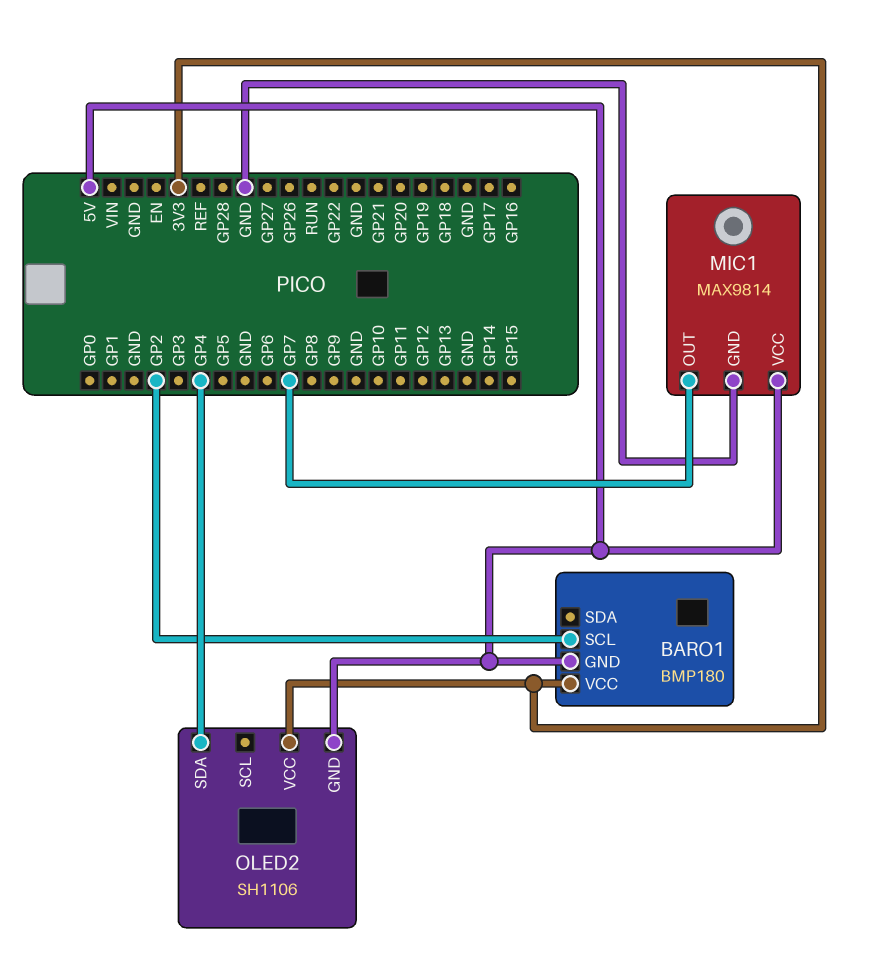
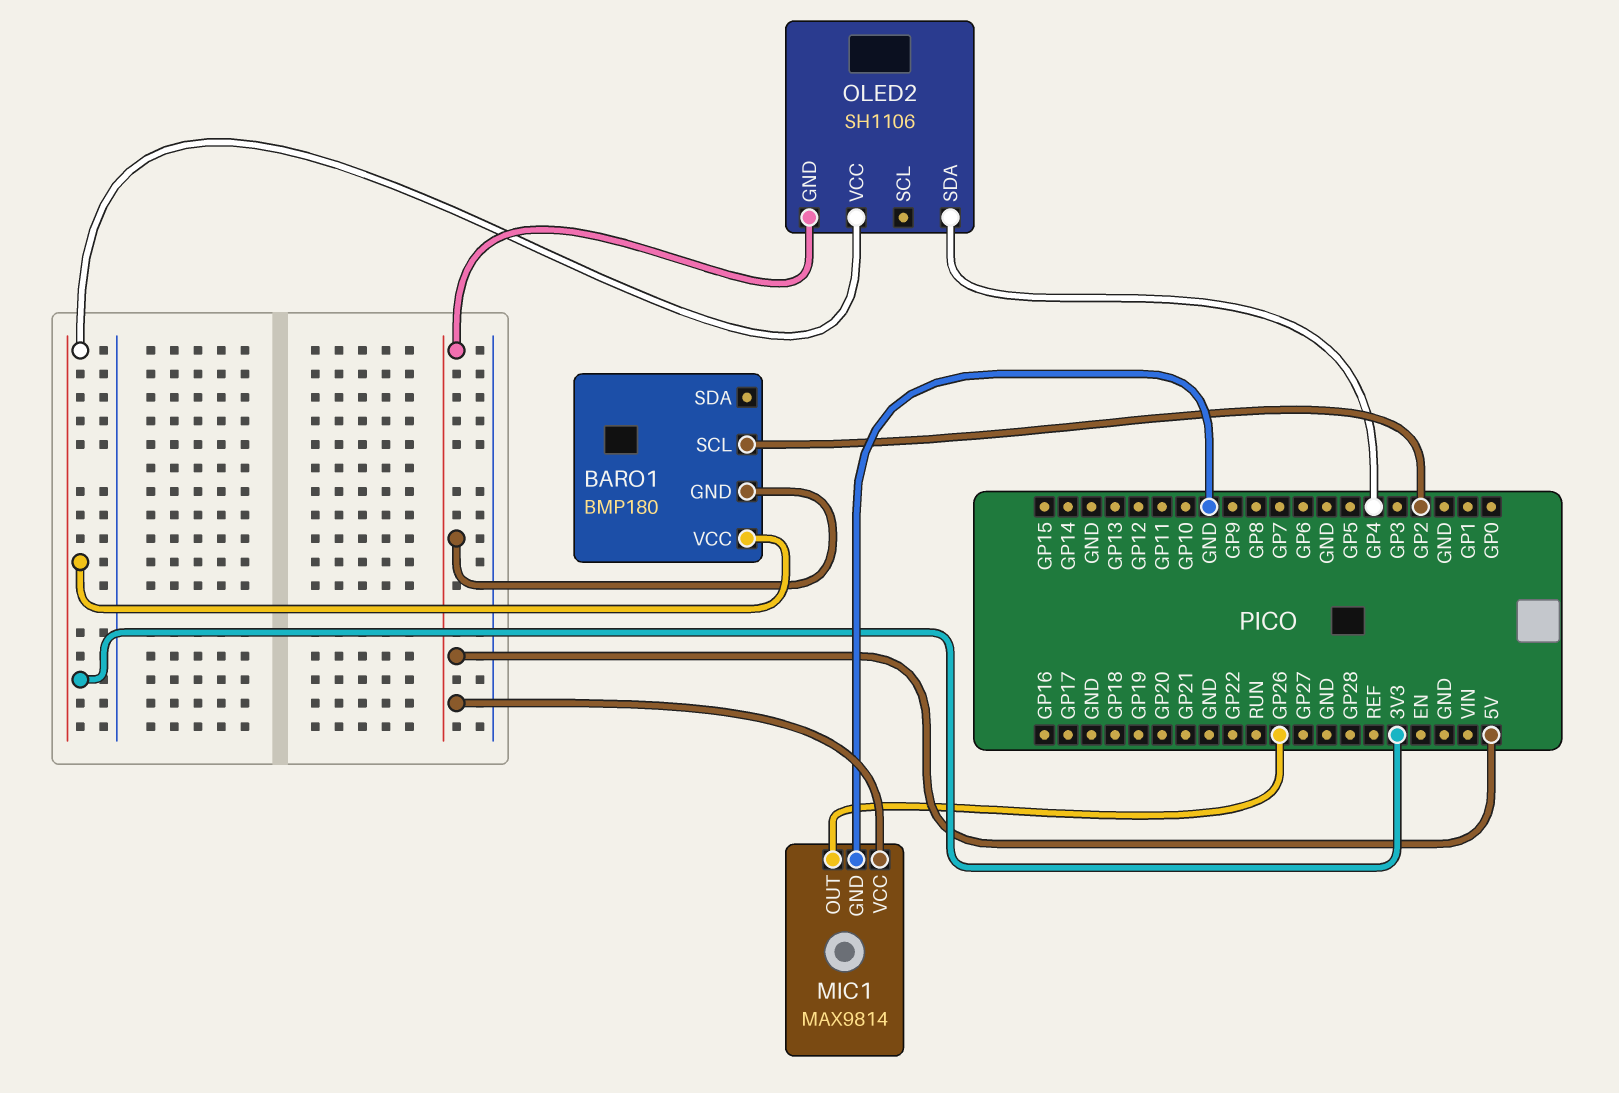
MIC1 pin OUT: GP7 -> GP26

